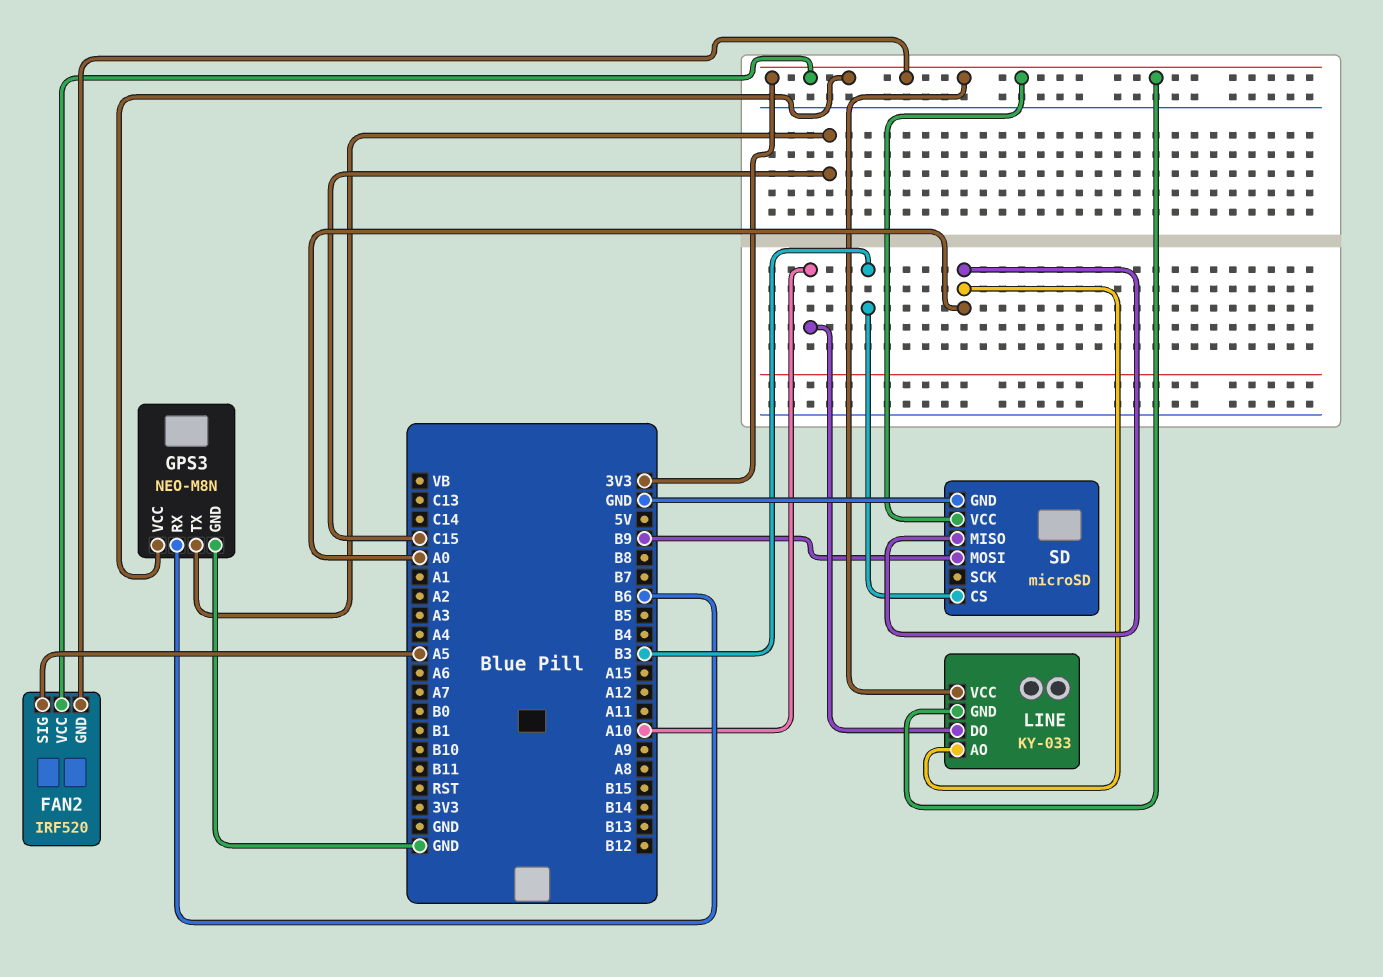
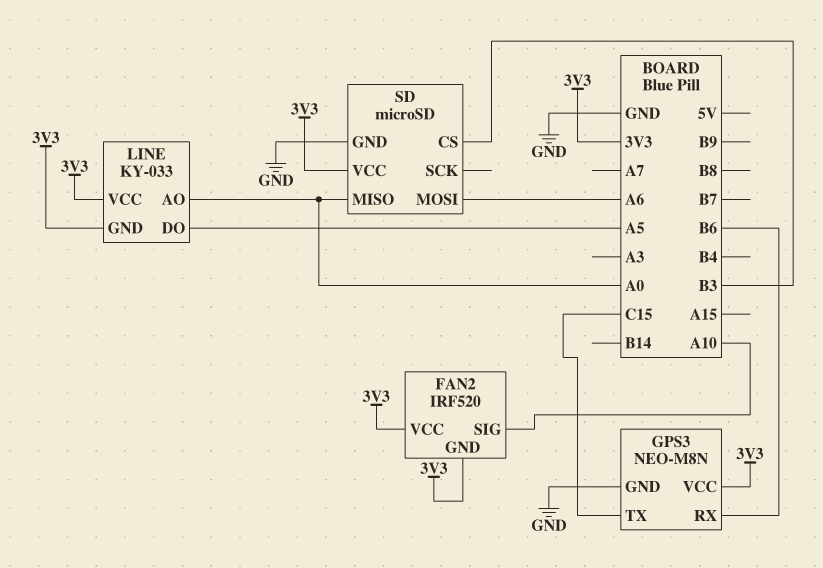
FAN2 pin SIG: A5 -> A10
LINE pin DO: A10 -> A5
SD pin MOSI: B9 -> A6

